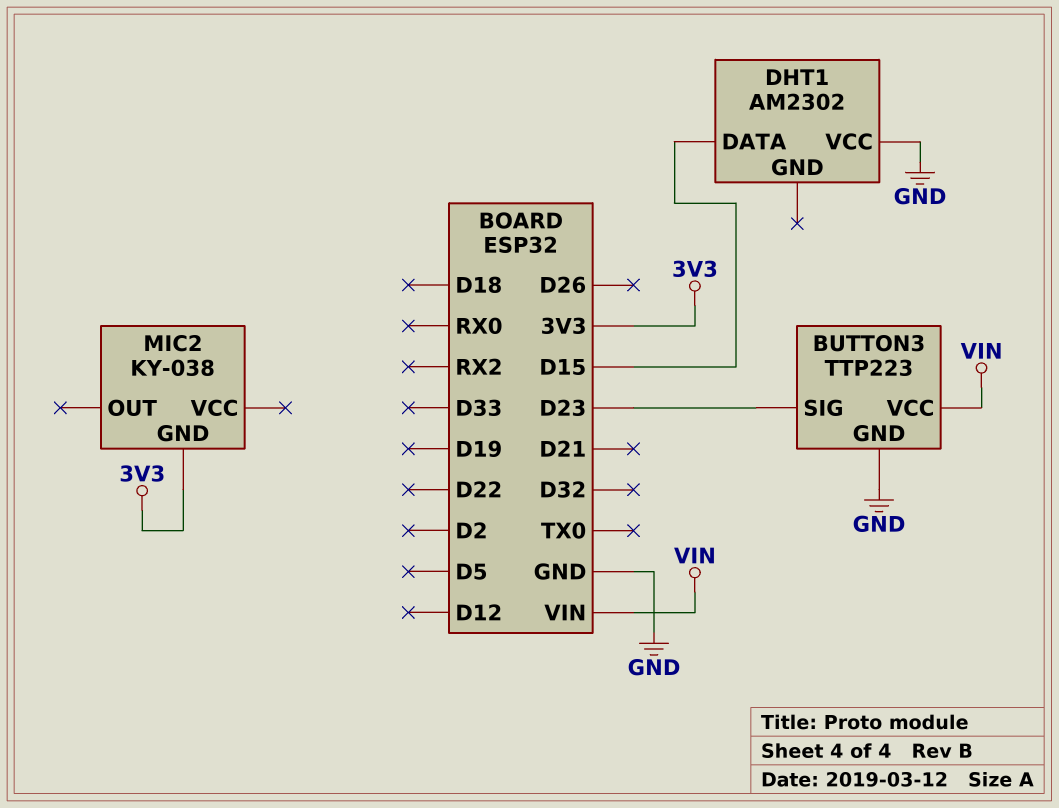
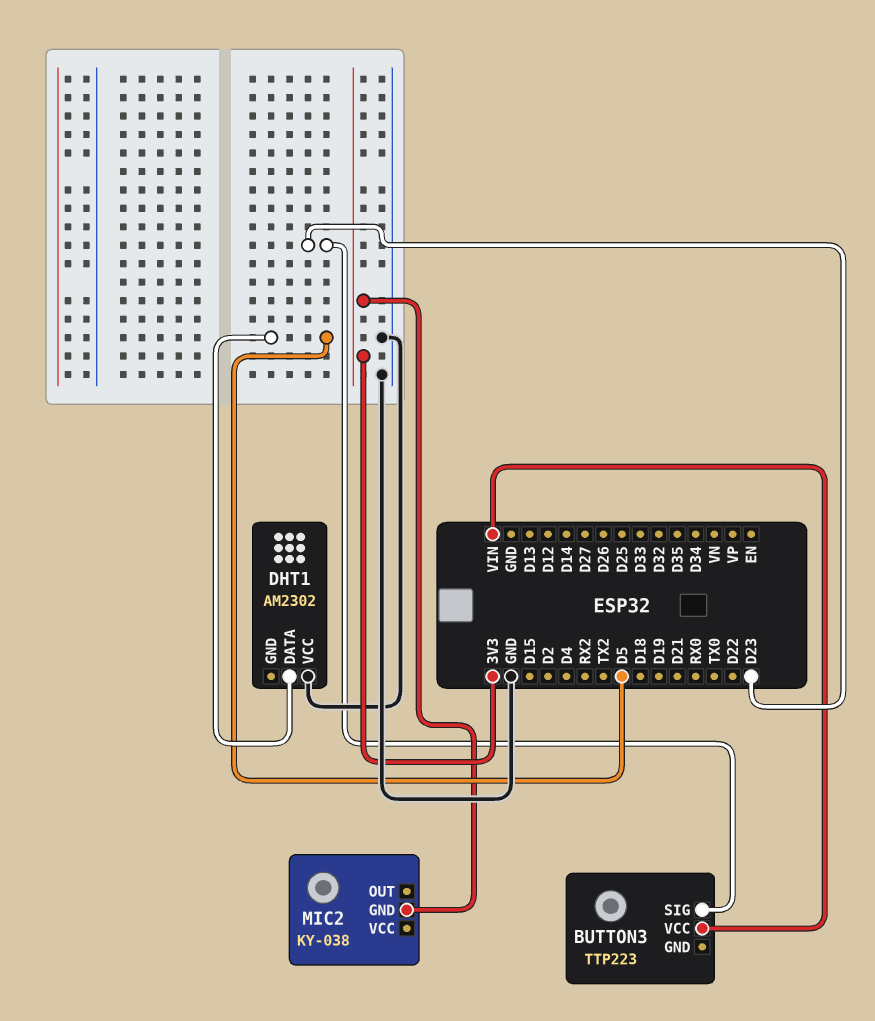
BUTTON3 pin GND: GND -> none
DHT1 pin DATA: D15 -> D5

